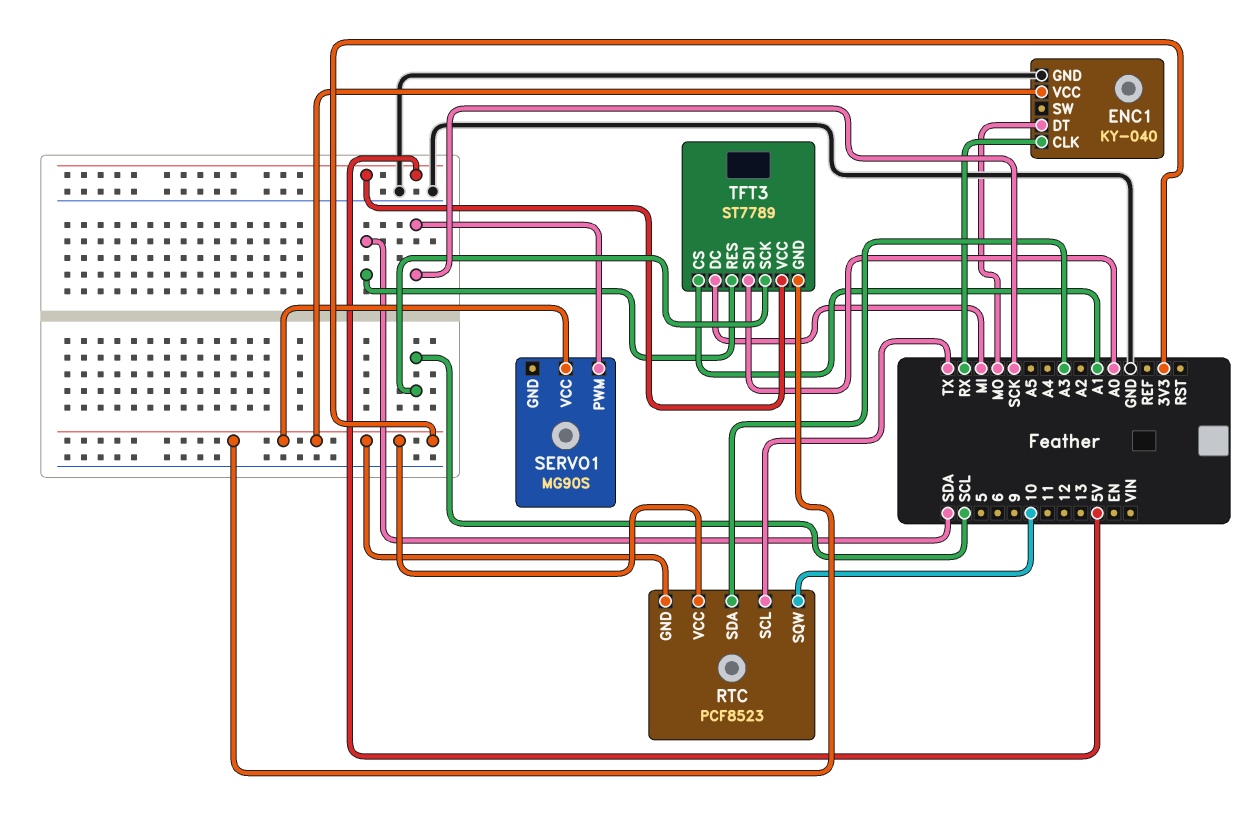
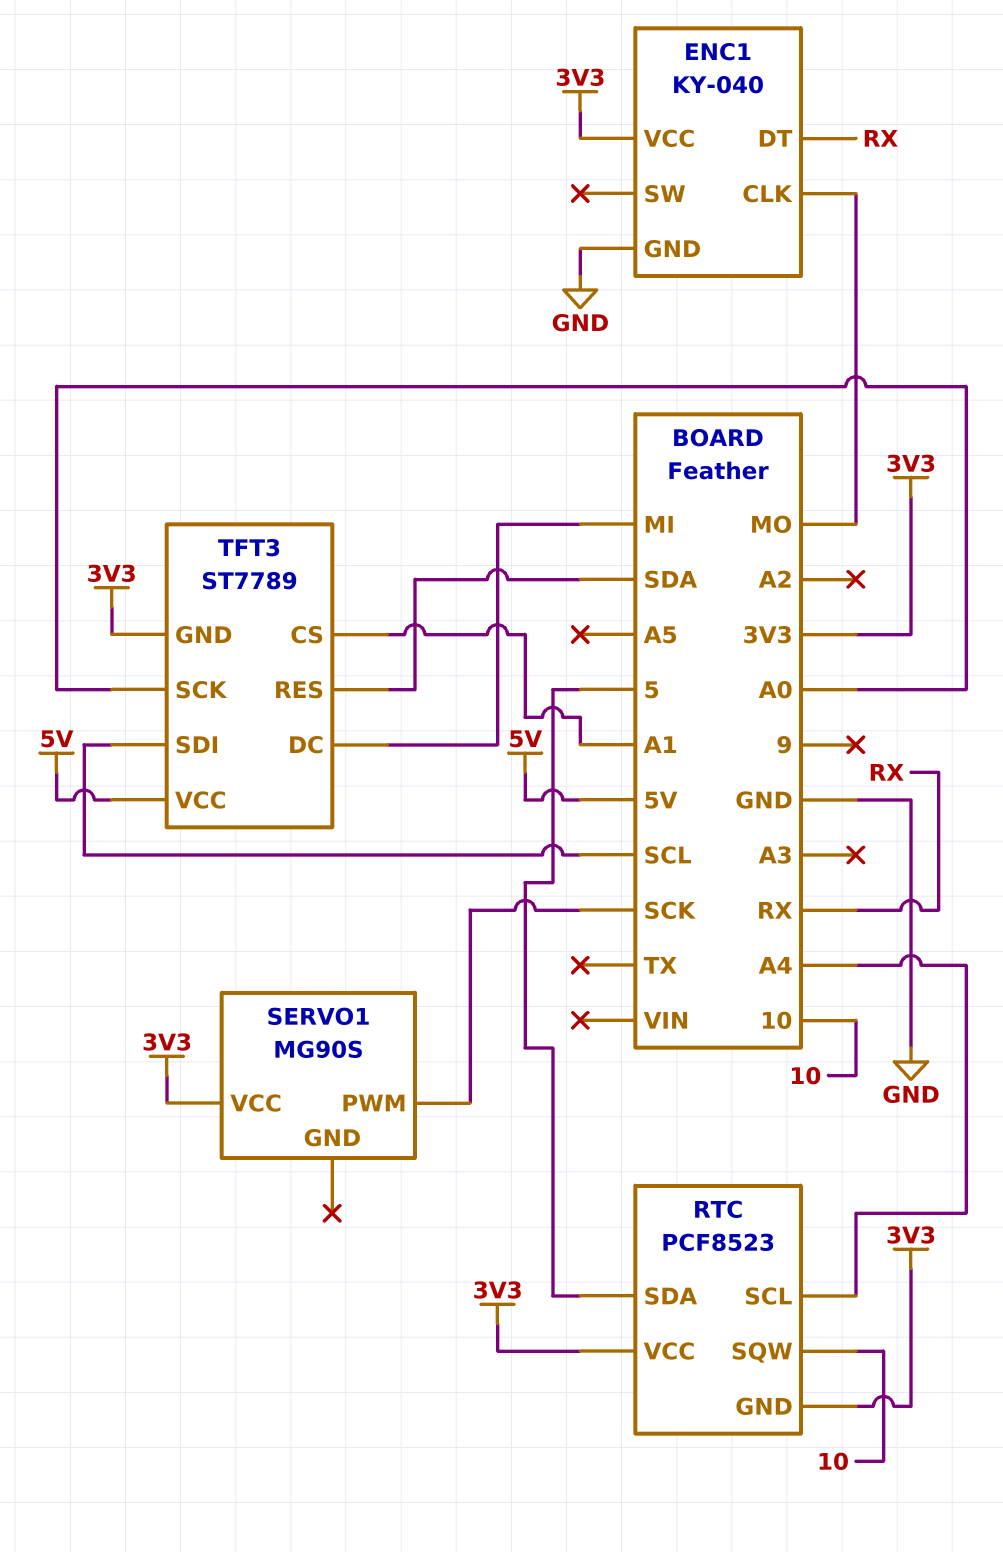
ENC1 pin CLK: RX -> MO
ENC1 pin DT: MO -> RX
RTC pin SCL: TX -> A4
RTC pin SDA: A3 -> 5
TFT3 pin SCK: SCL -> A0
TFT3 pin SDI: A0 -> SCL

